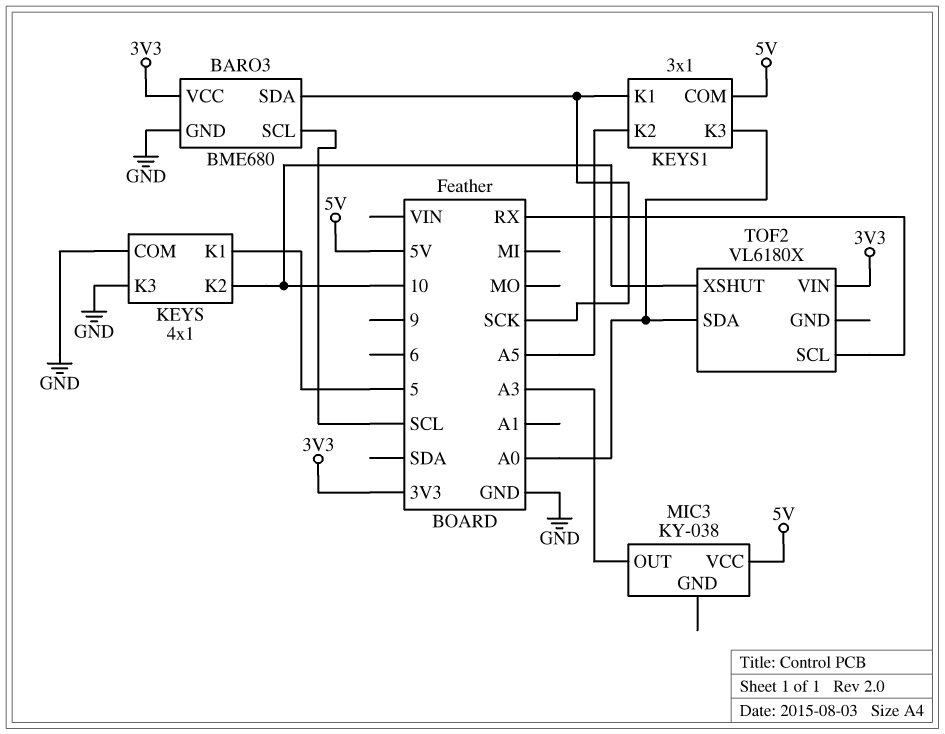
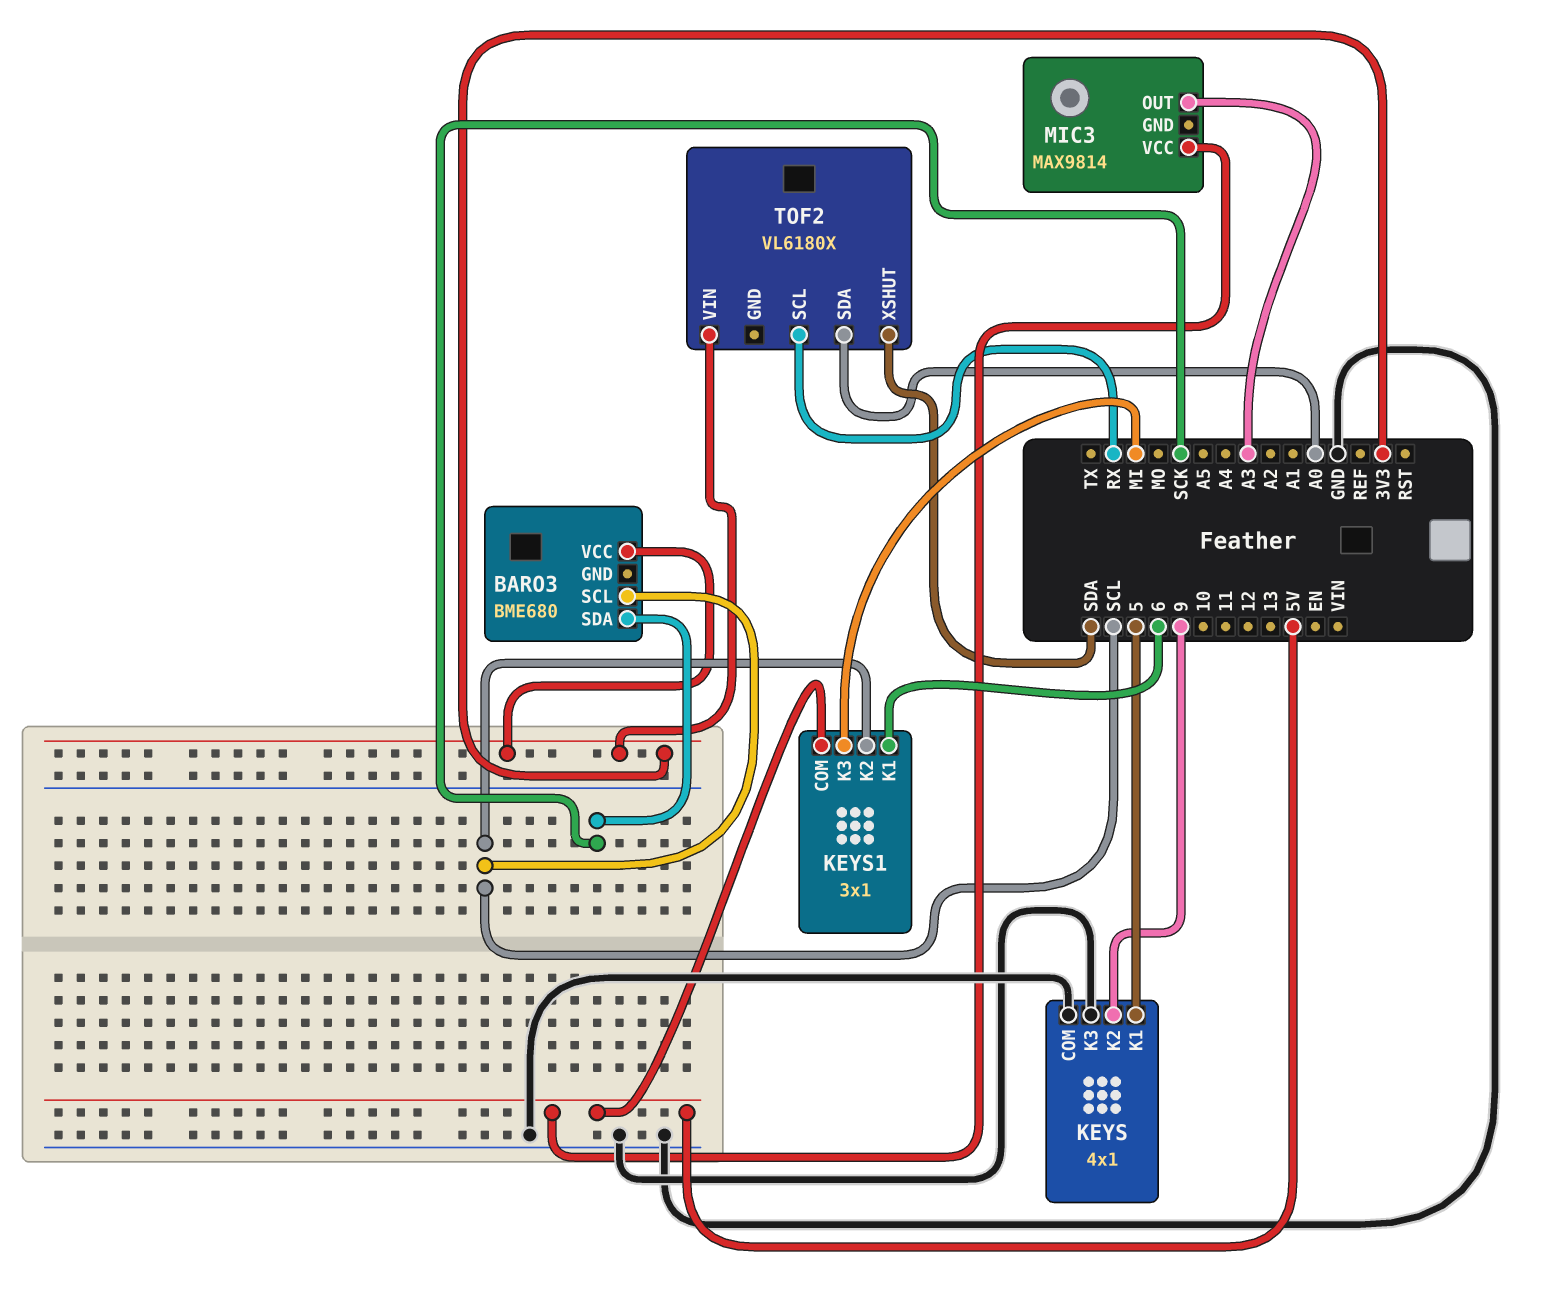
BARO3 pin GND: GND -> none
KEYS pin K2: 10 -> 9
KEYS1 pin K1: SCK -> 6
KEYS1 pin K2: A5 -> SCL
KEYS1 pin K3: A0 -> MI
MIC3: KY-038 -> MAX9814
TOF2 pin XSHUT: 10 -> SDA

